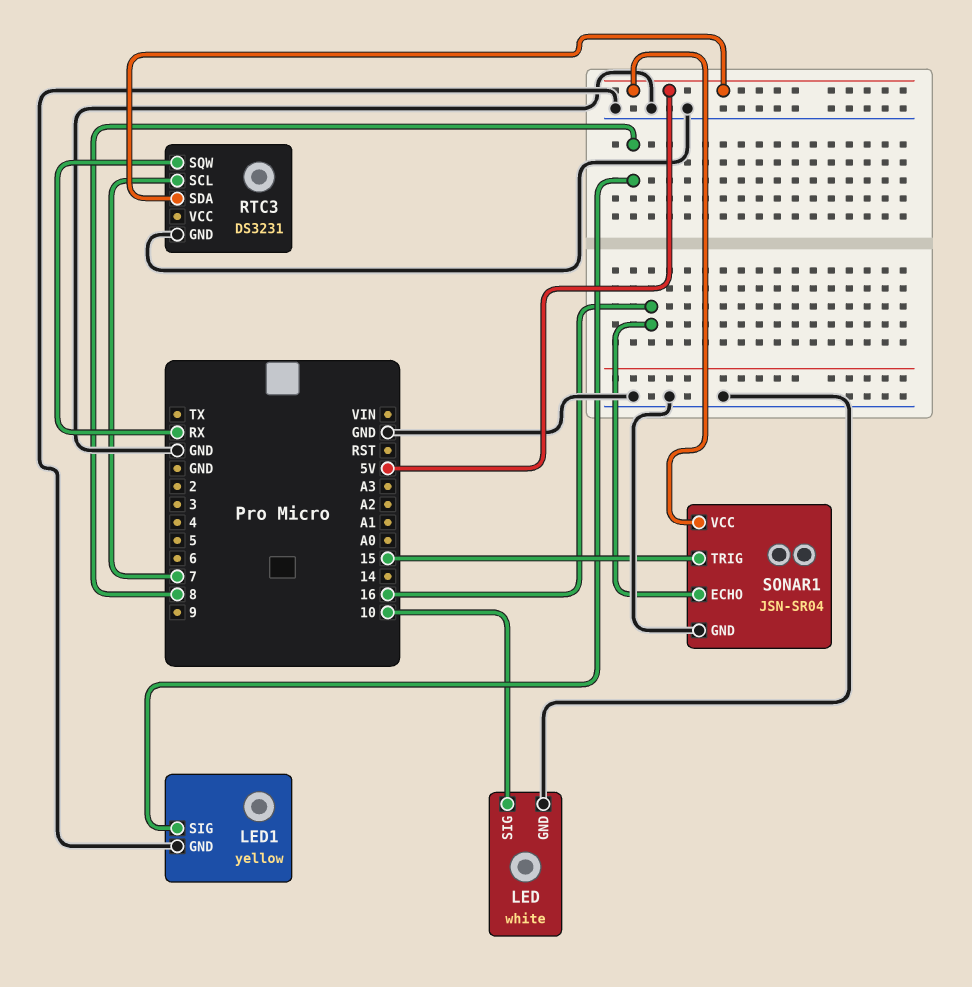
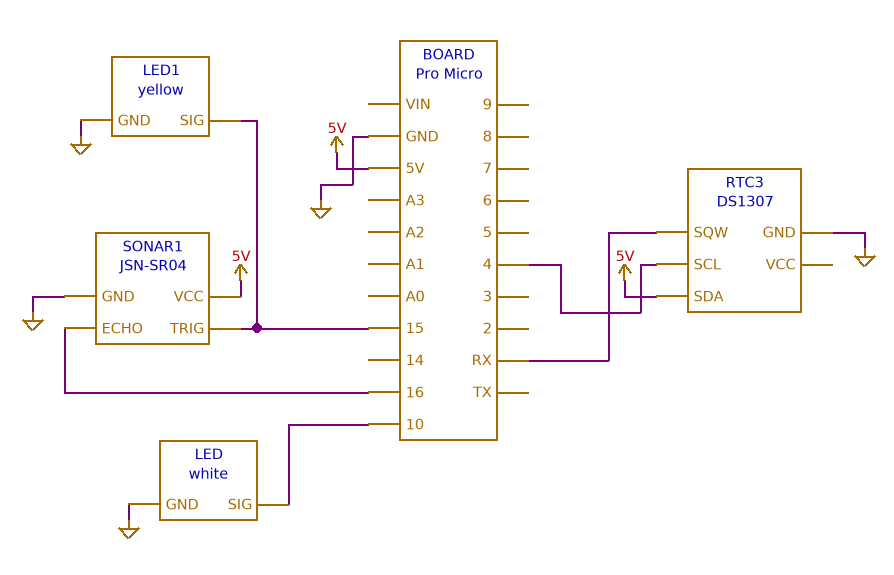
LED1 pin SIG: 8 -> 15
RTC3: DS3231 -> DS1307
RTC3 pin SCL: 7 -> 4

